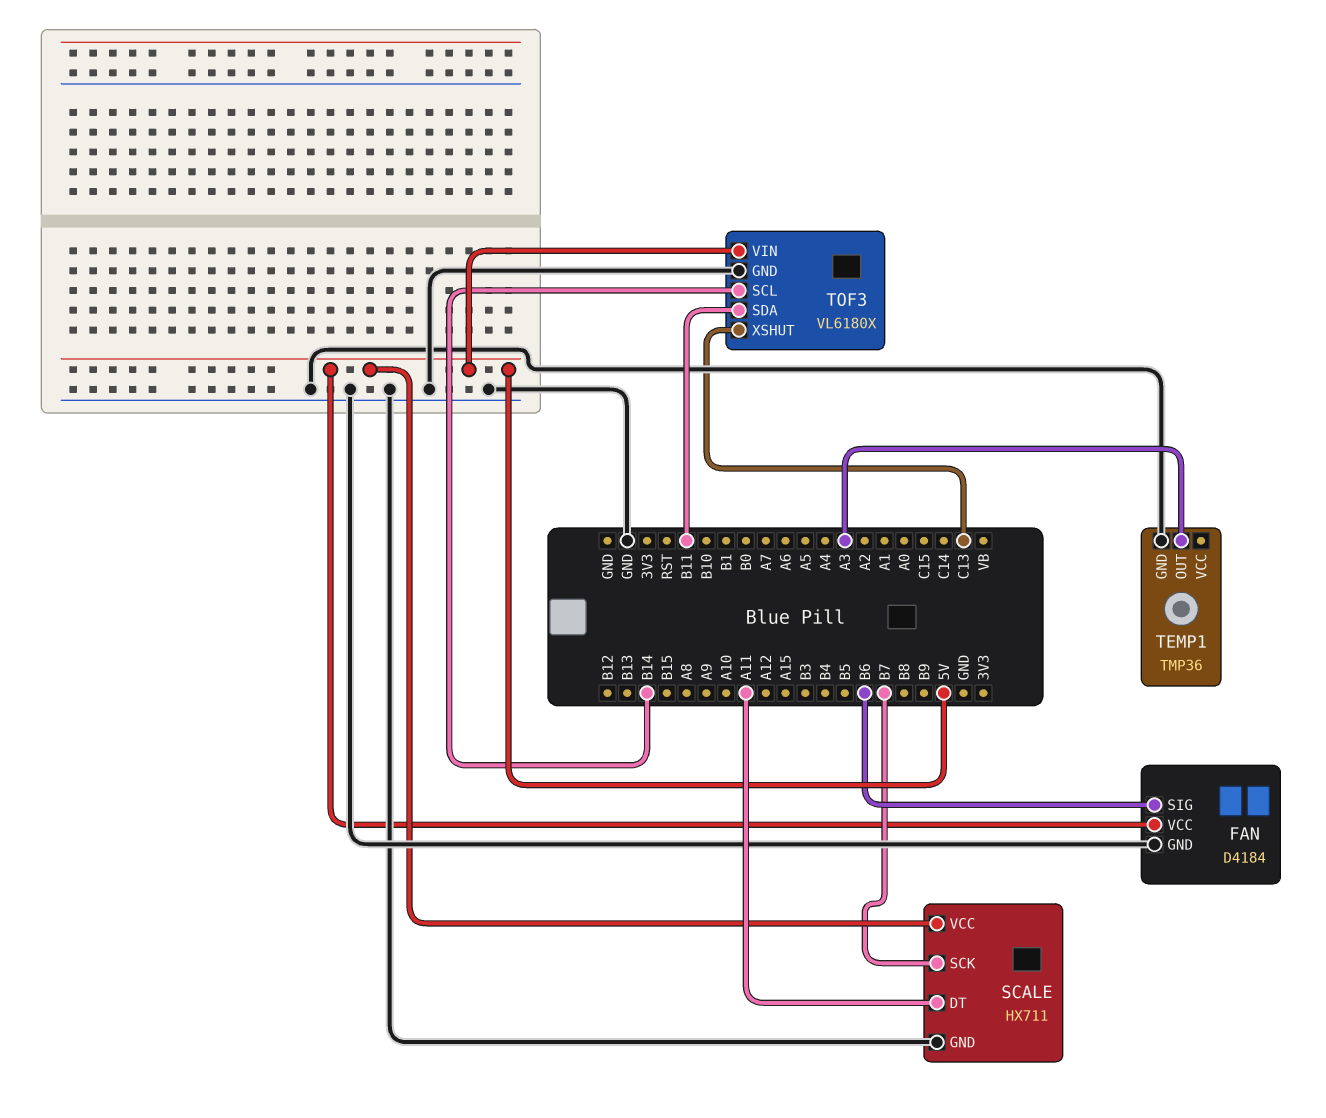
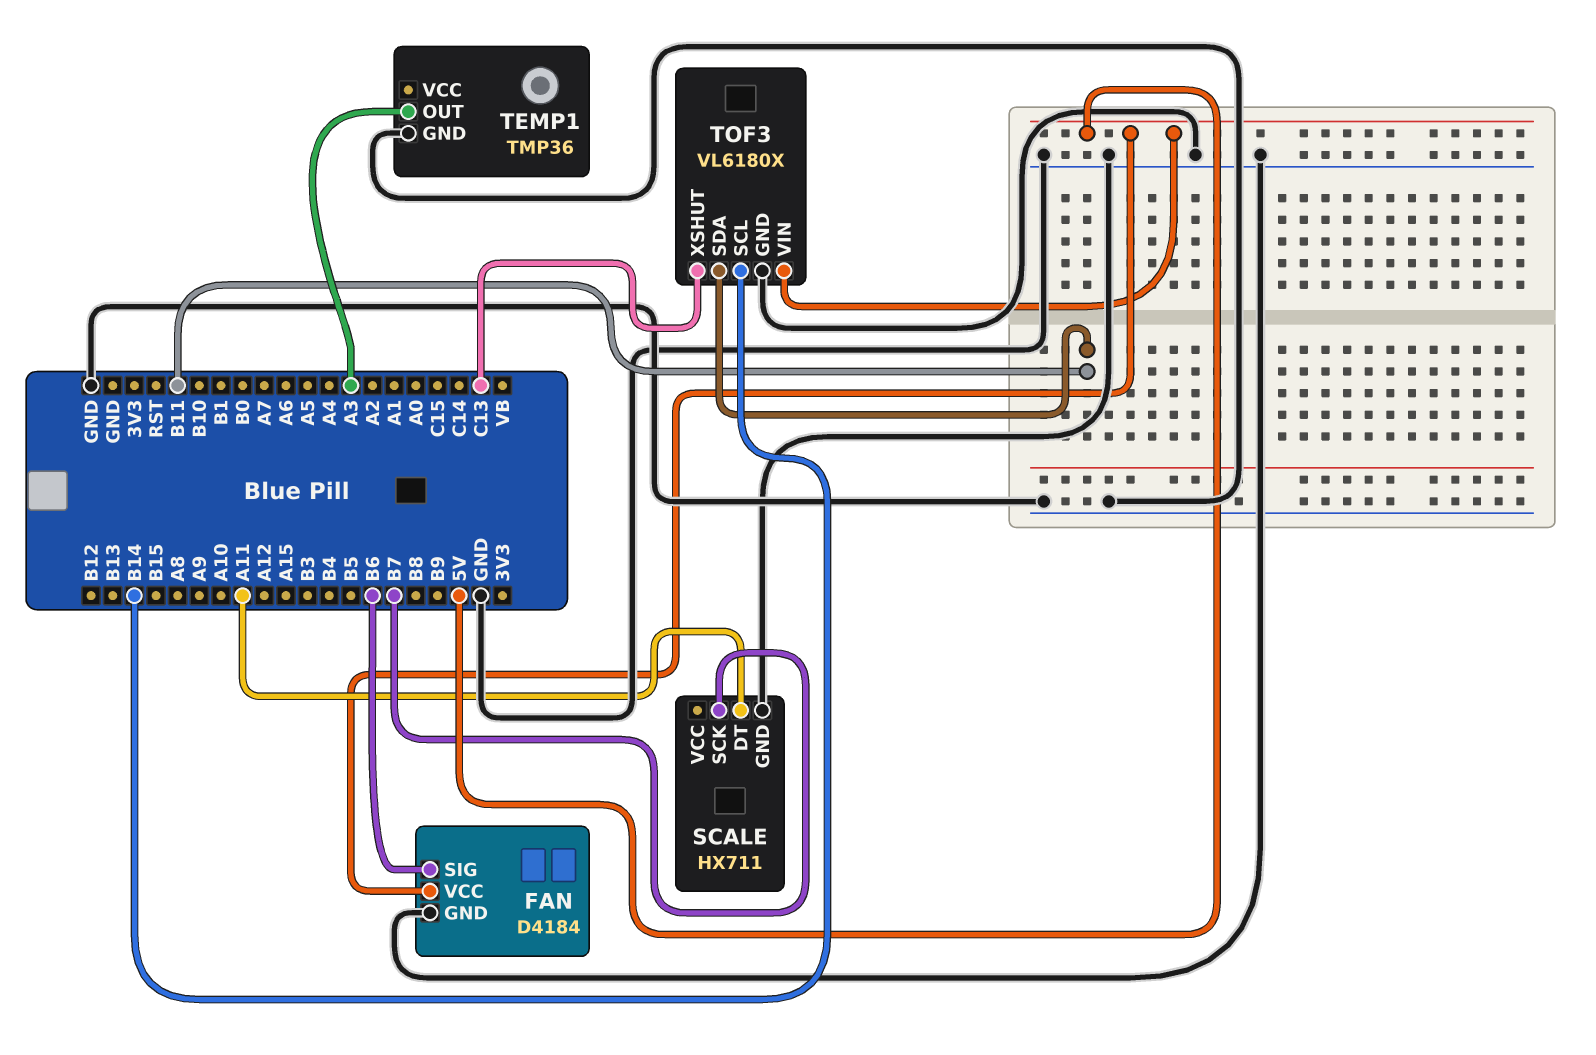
SCALE pin VCC: 5V -> none

